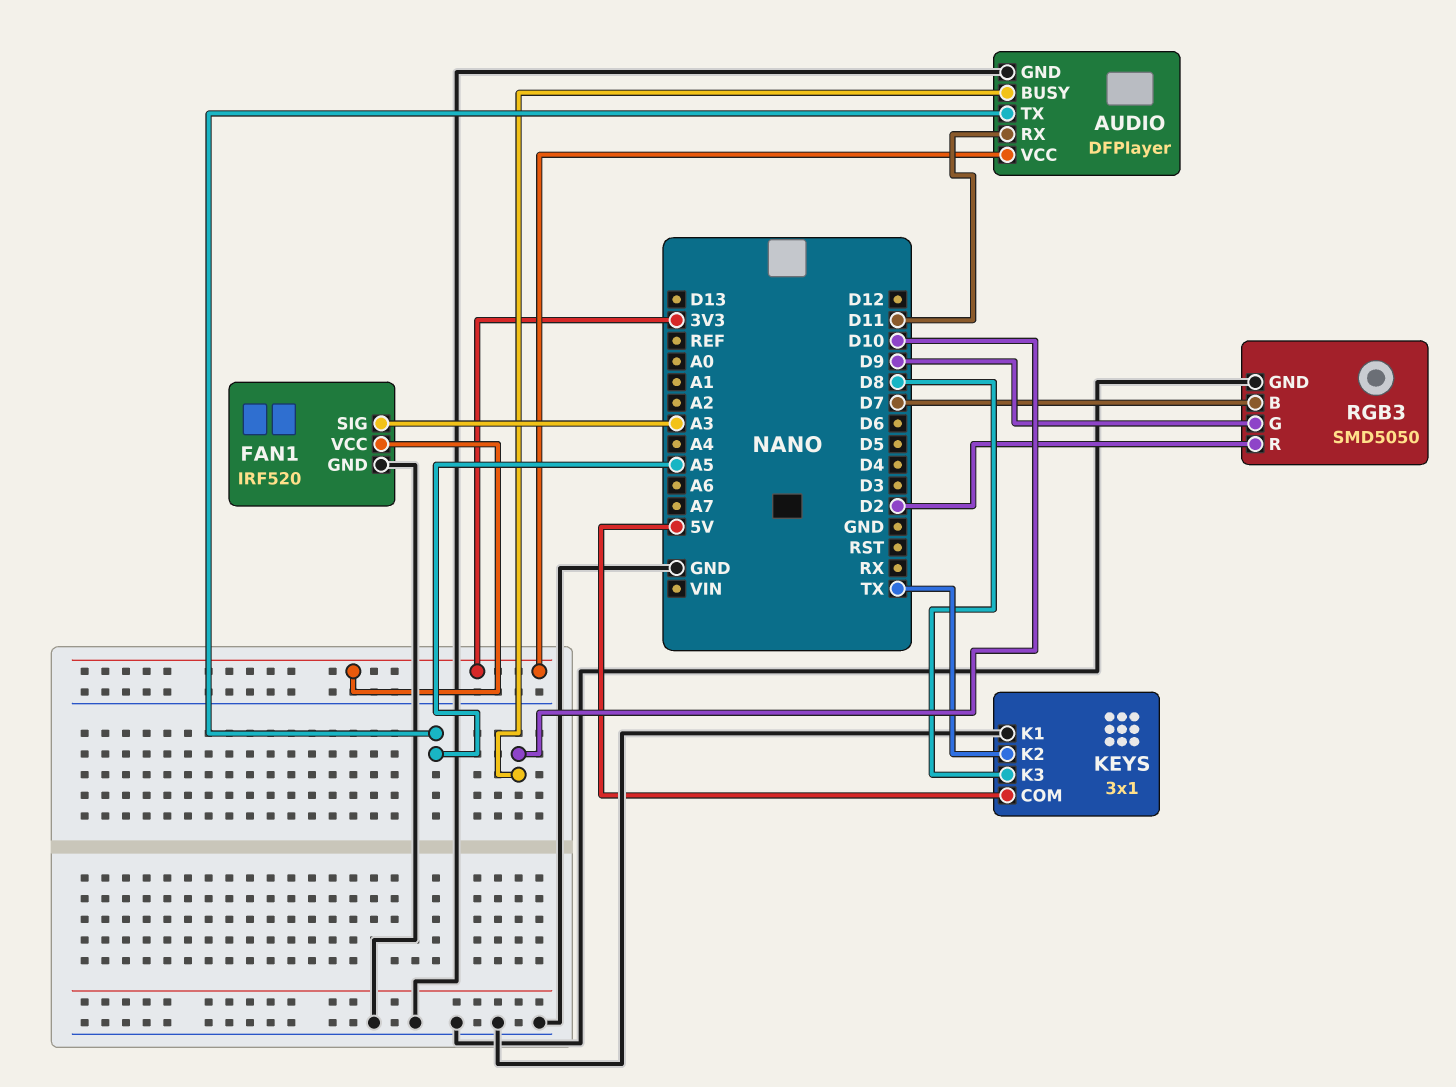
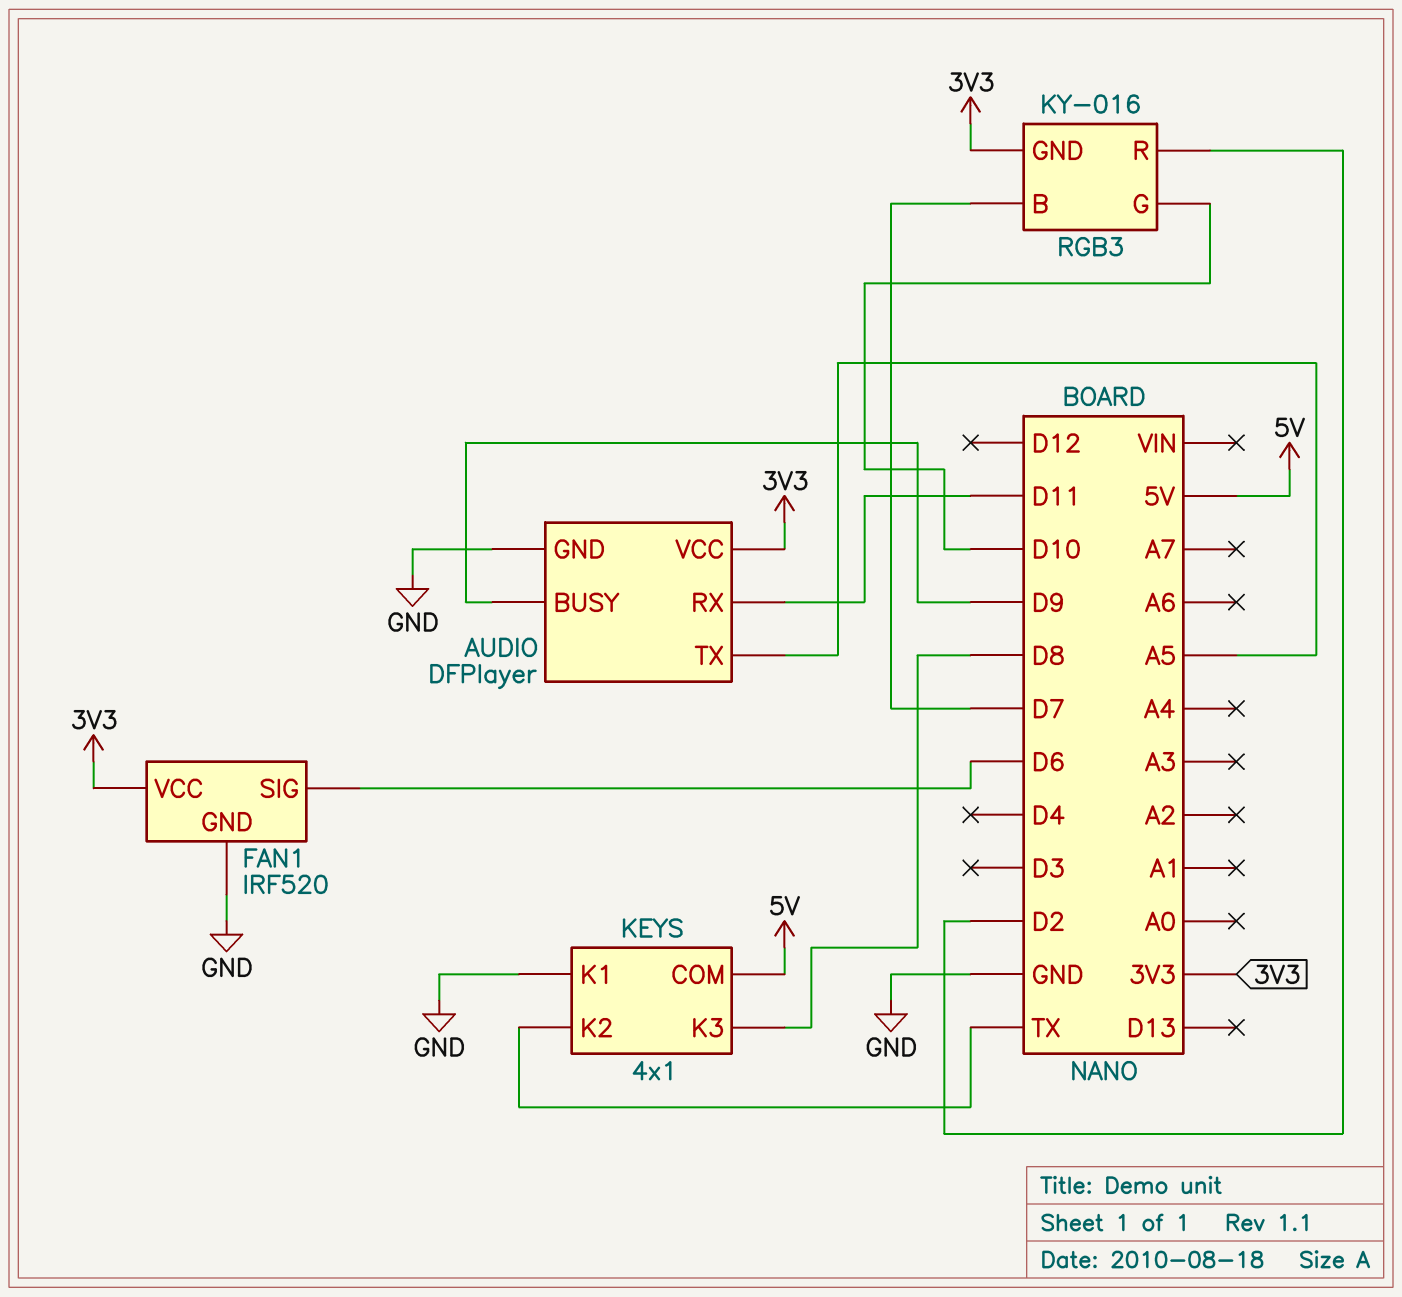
AUDIO pin BUSY: D10 -> D9
FAN1 pin SIG: A3 -> D6
KEYS: 3x1 -> 4x1
RGB3: SMD5050 -> KY-016
RGB3 pin G: D9 -> D10
RGB3 pin GND: GND -> 3V3

